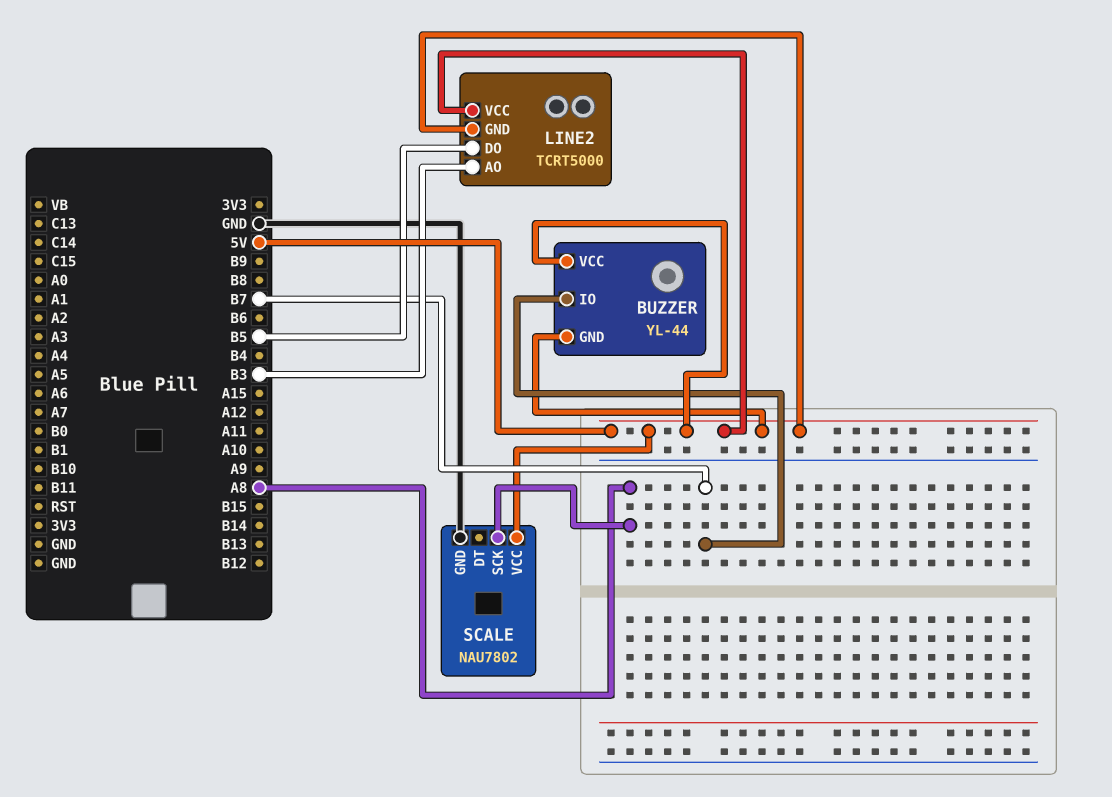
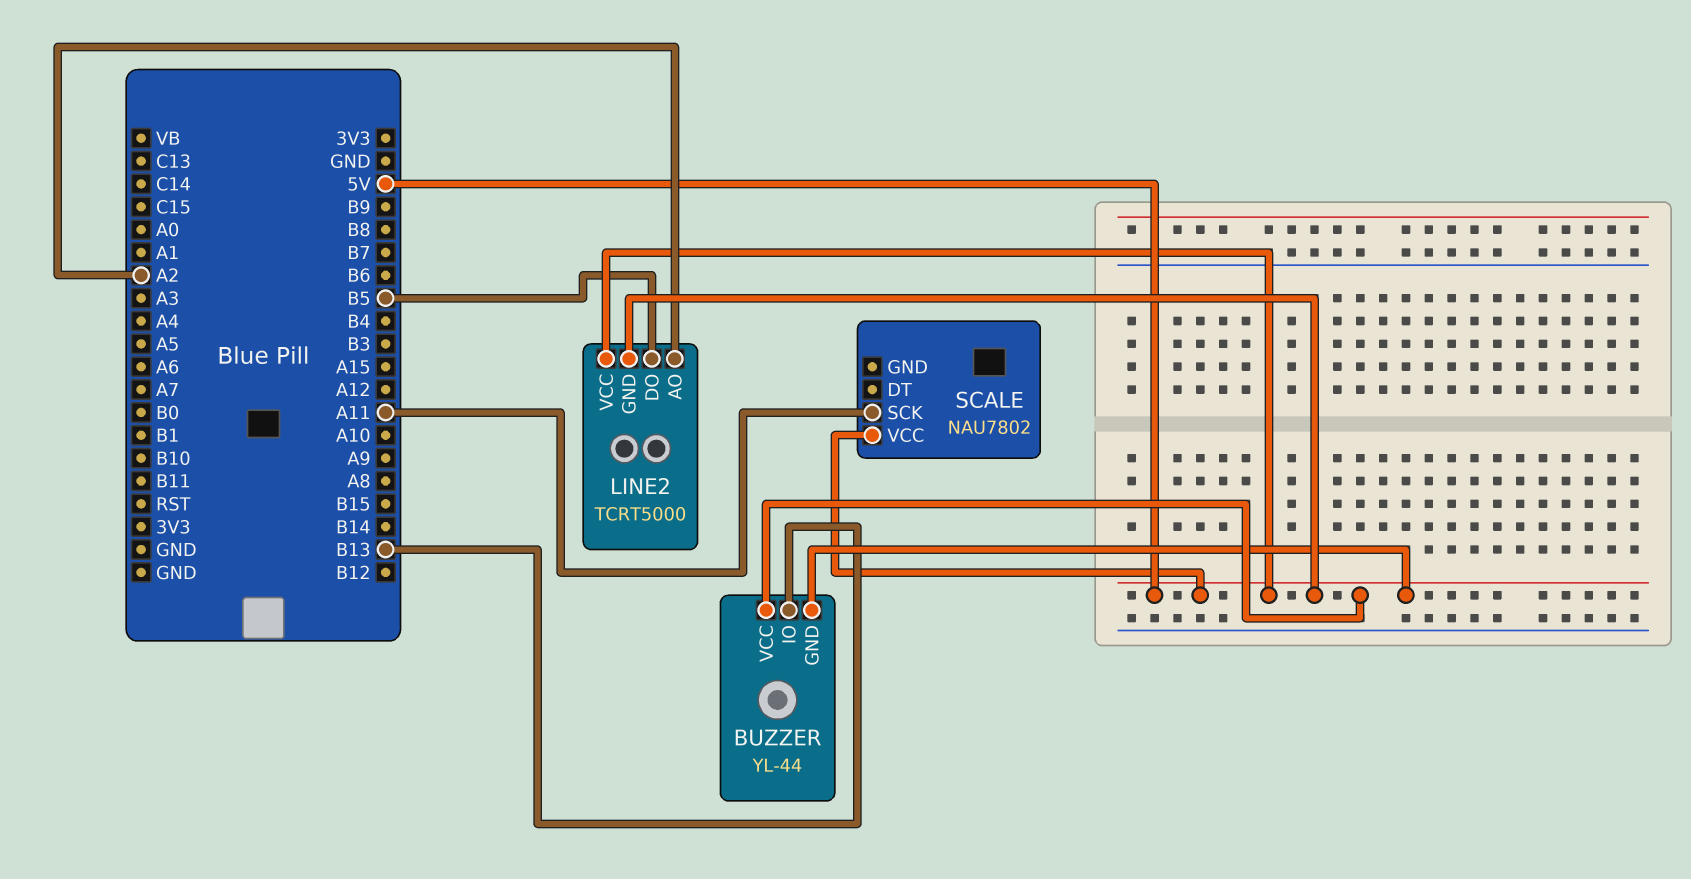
BUZZER pin IO: B7 -> B13
LINE2 pin AO: B3 -> A2
SCALE pin GND: GND -> none
SCALE pin SCK: A8 -> A11

